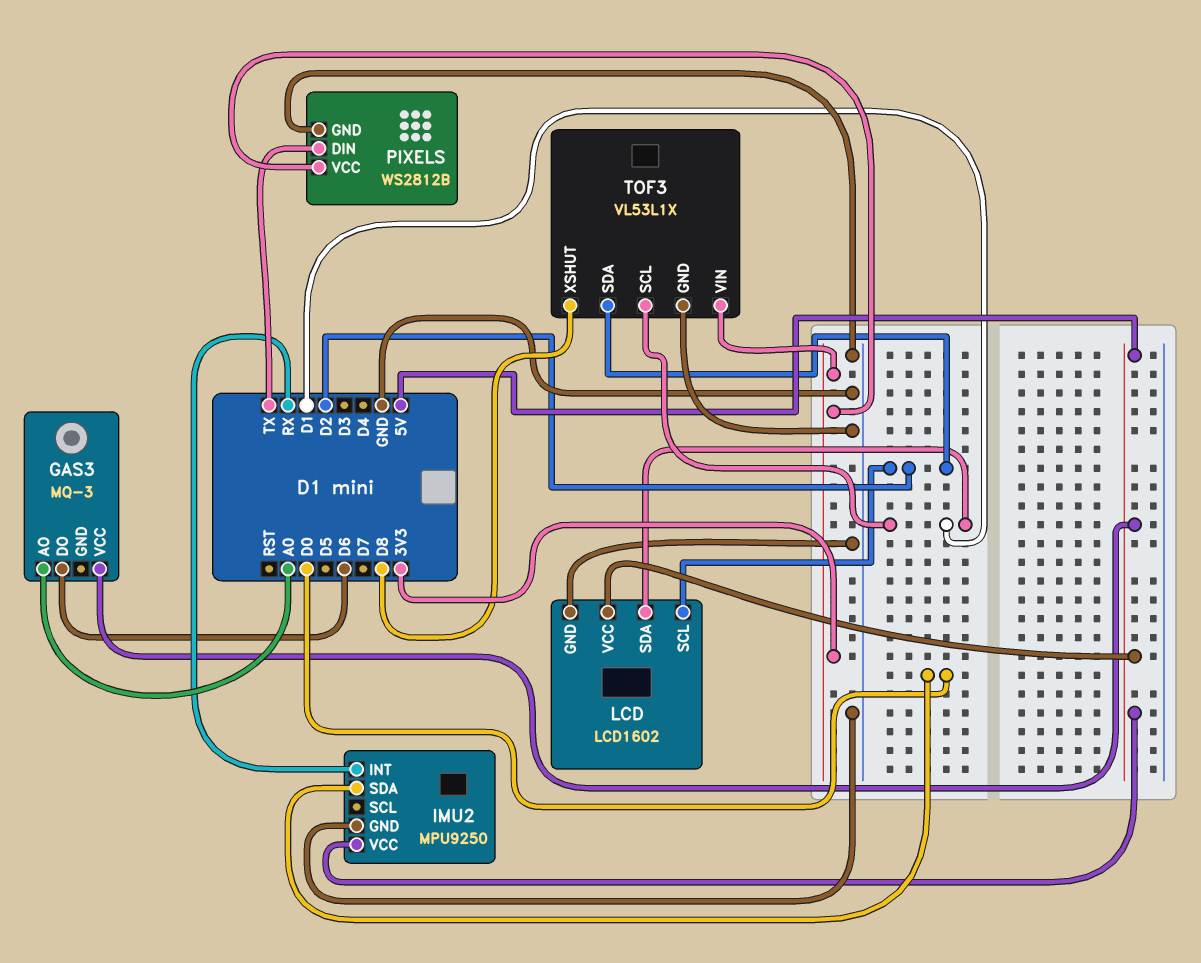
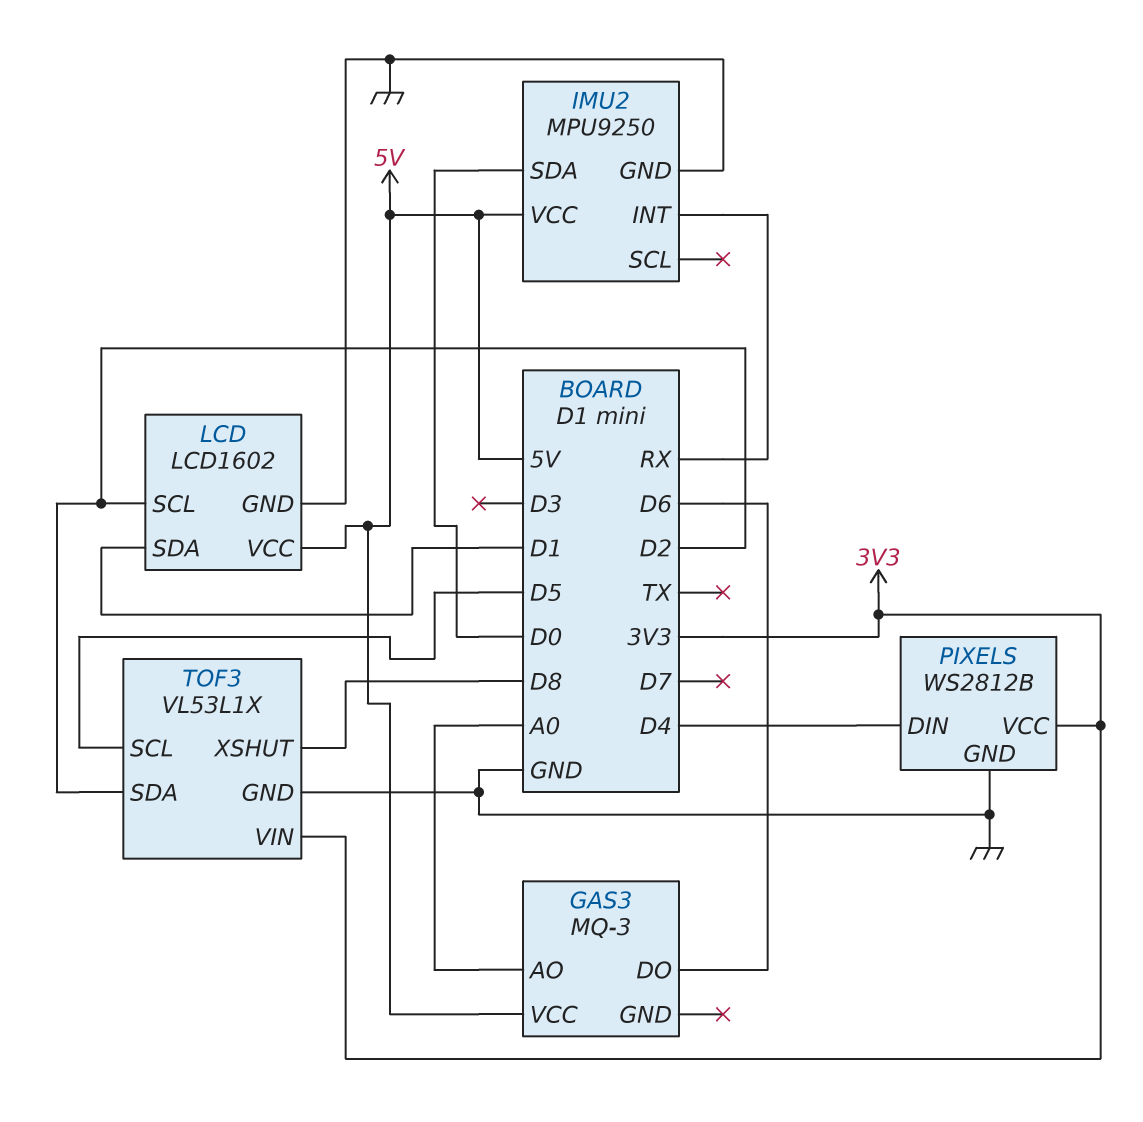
PIXELS pin DIN: TX -> D4
TOF3 pin SCL: D1 -> D5

